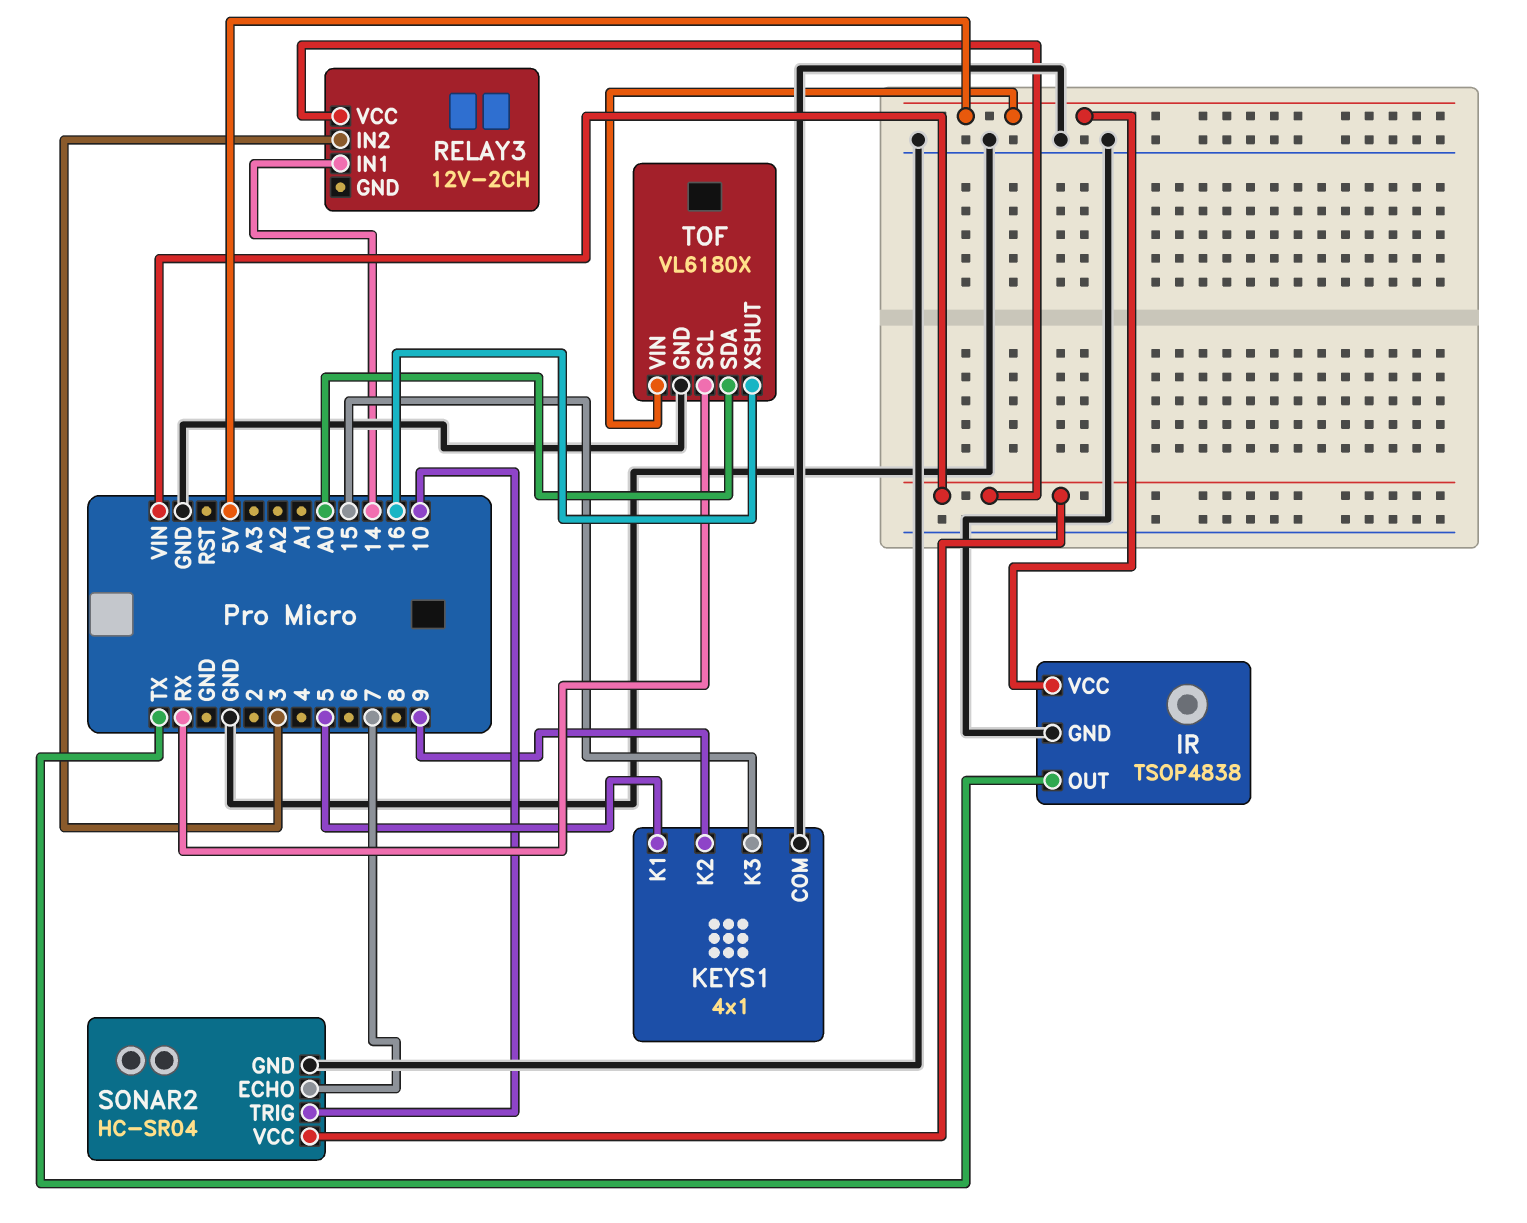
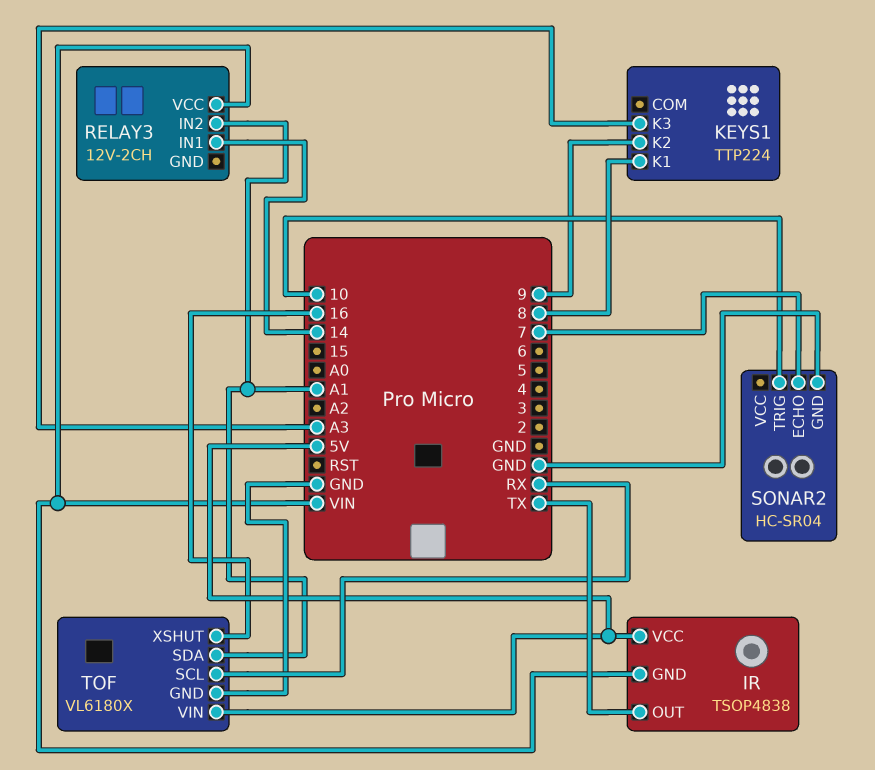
IR pin GND: GND -> VIN
KEYS1: 4x1 -> TTP224
KEYS1 pin COM: GND -> none
KEYS1 pin K1: 5 -> 8
KEYS1 pin K3: 15 -> A3
RELAY3 pin IN2: 3 -> A1
SONAR2 pin VCC: VIN -> none
TOF pin SDA: A0 -> A1

